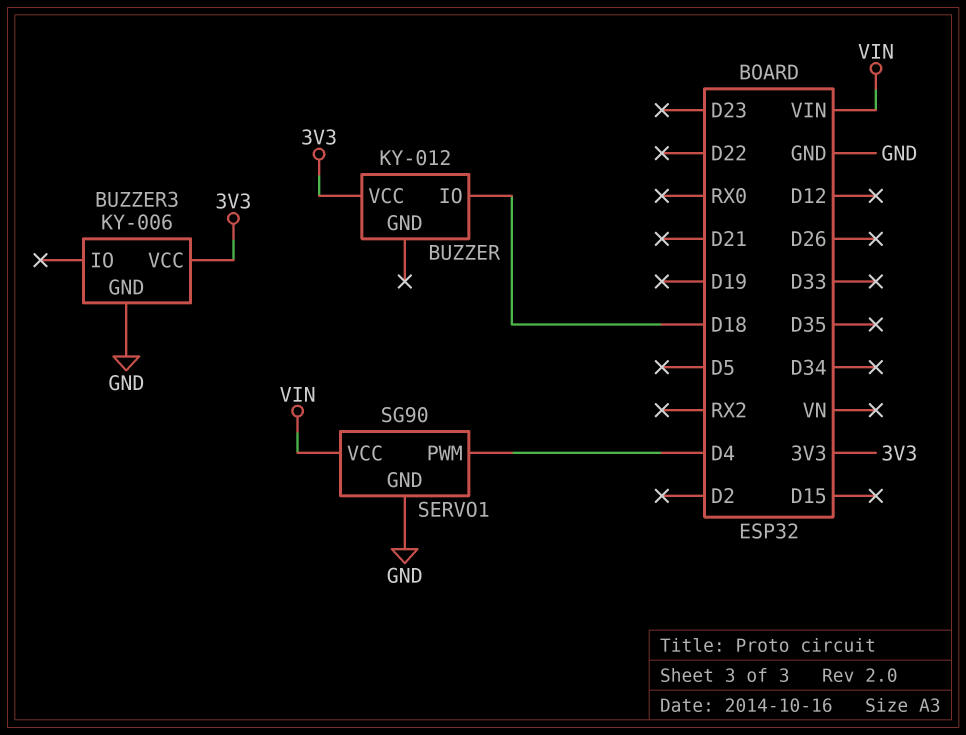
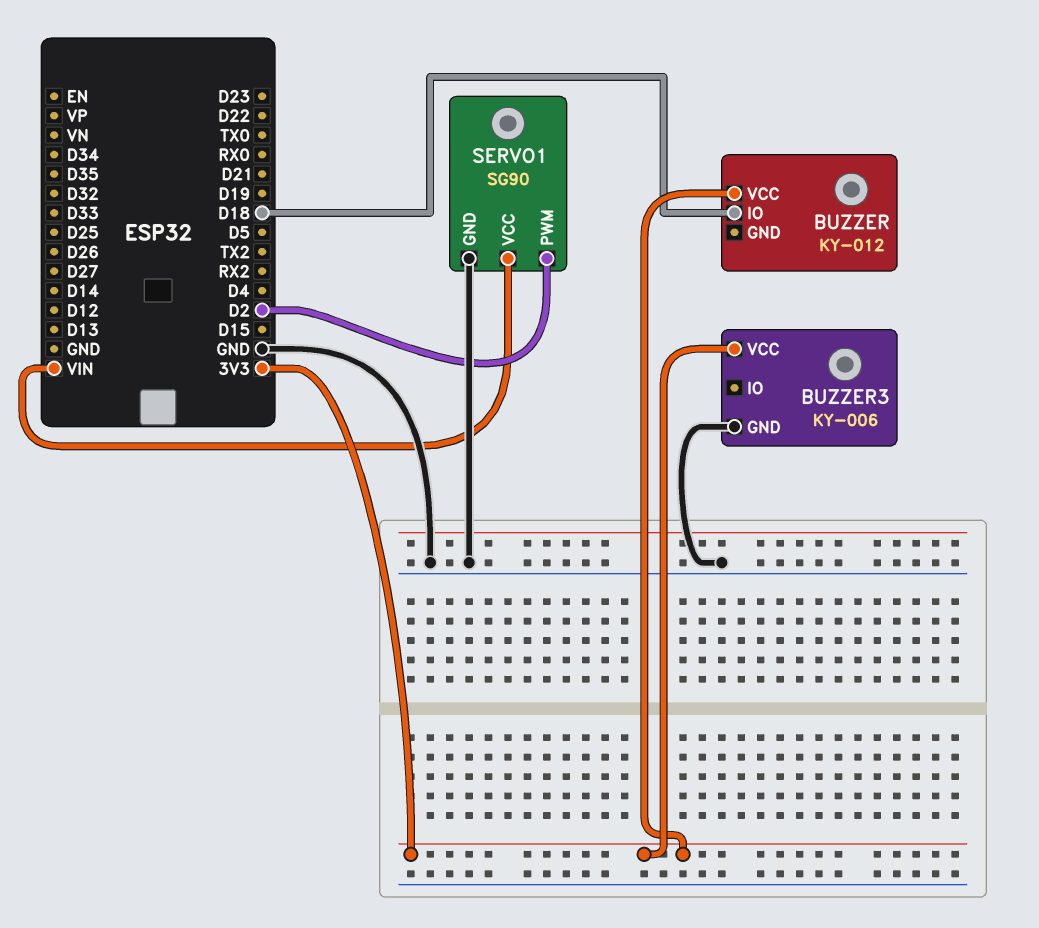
SERVO1 pin PWM: D4 -> D2

